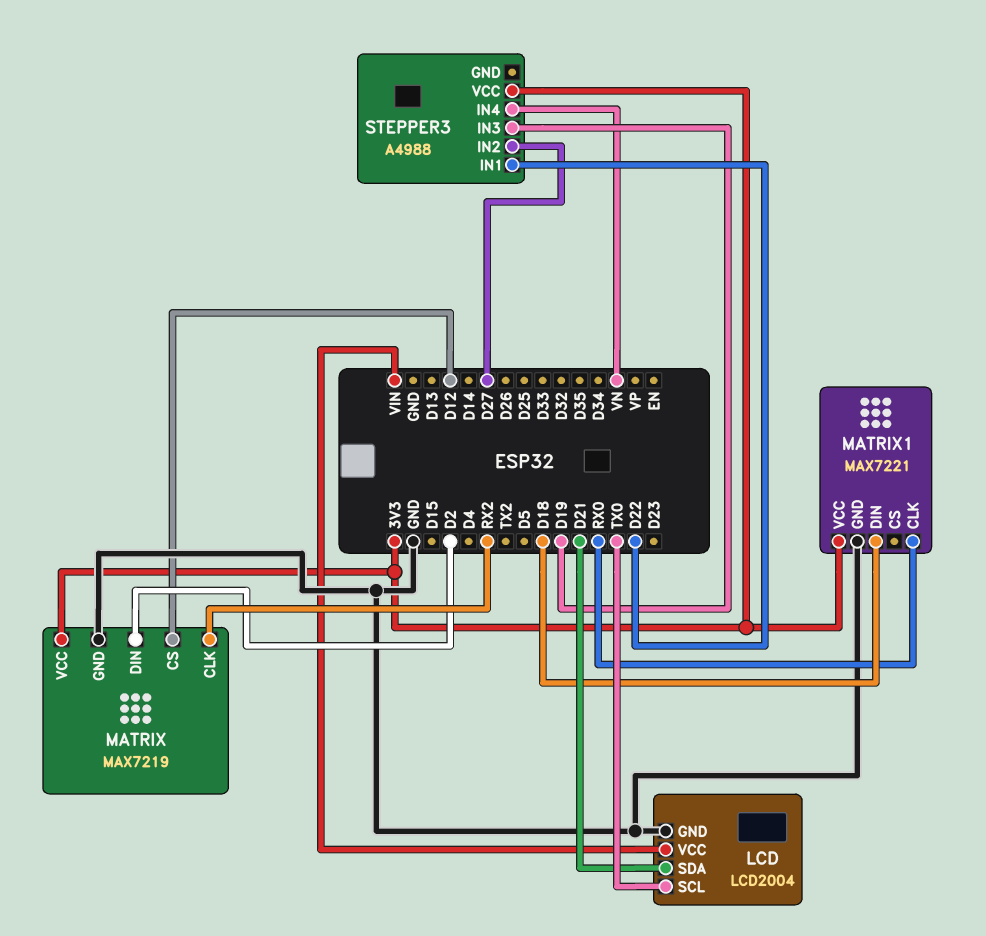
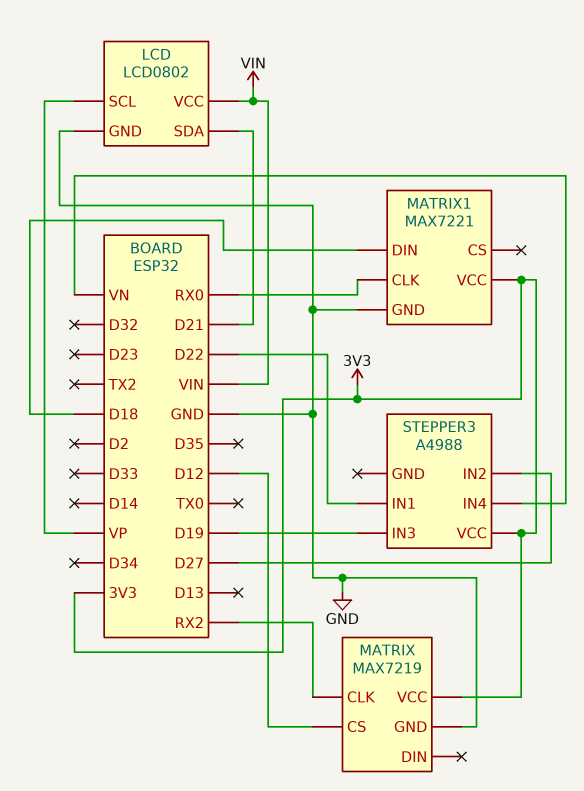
LCD: LCD2004 -> LCD0802
LCD pin SCL: TX0 -> VP
MATRIX pin DIN: D2 -> none

